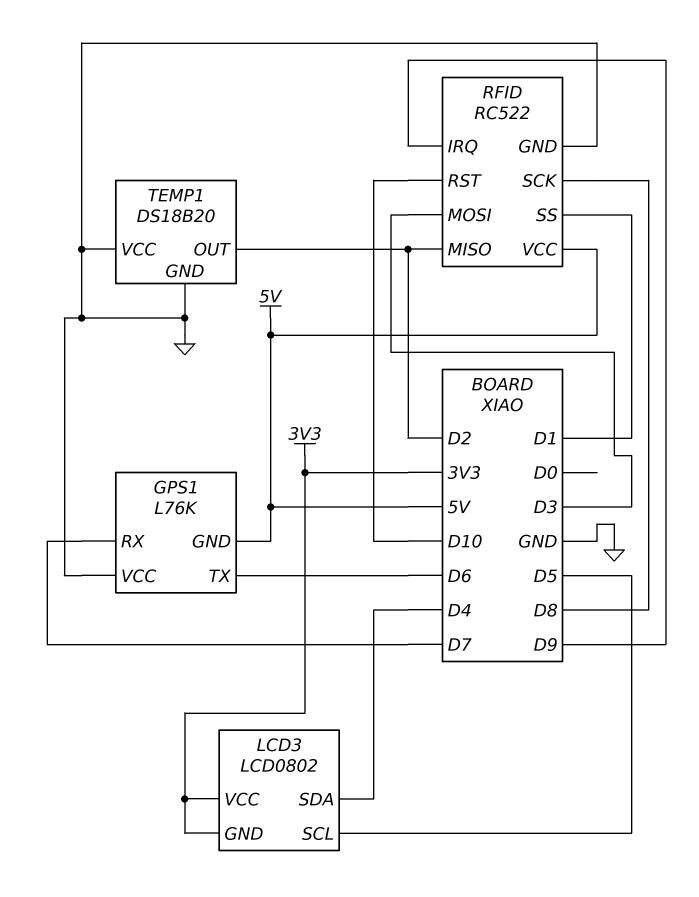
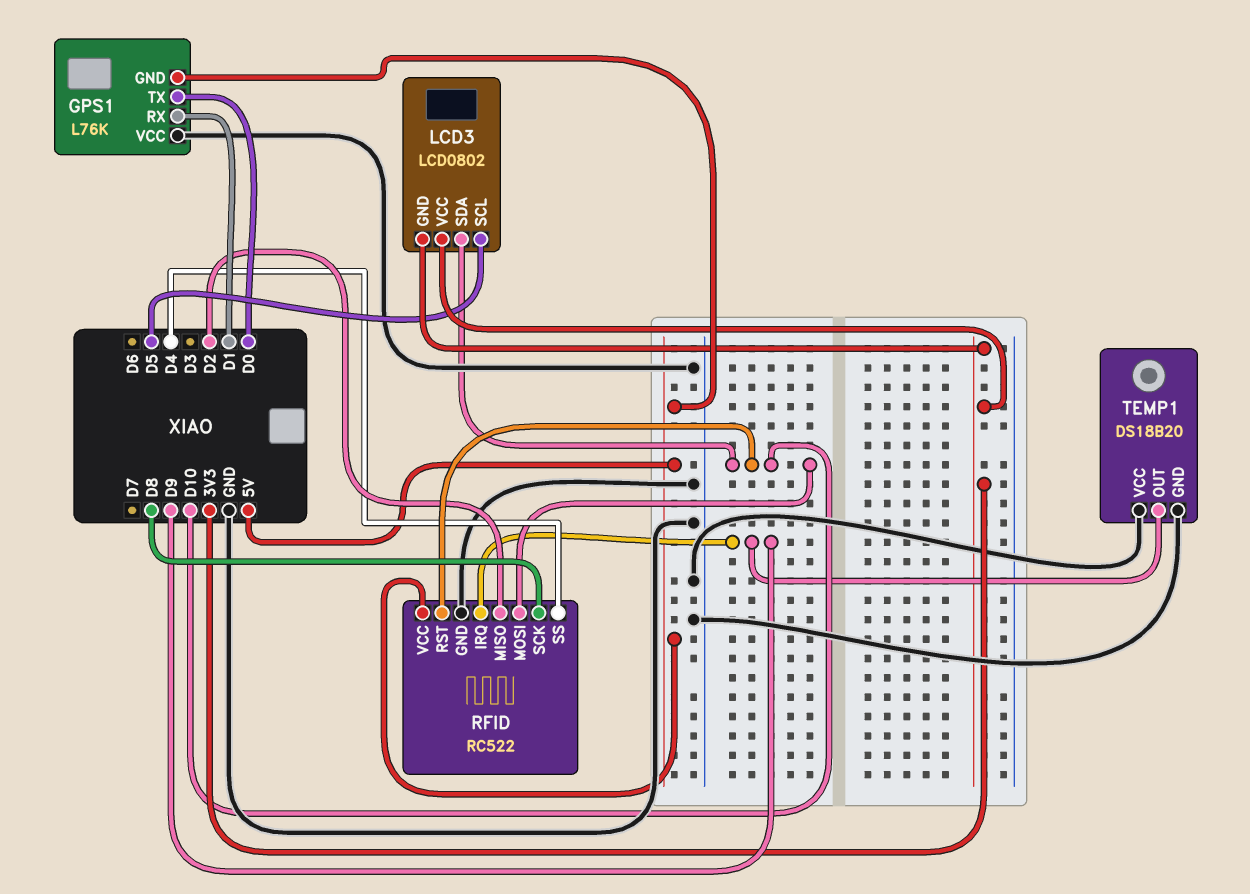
GPS1 pin RX: D7 -> D1
GPS1 pin TX: D6 -> D0
LCD3 pin SDA: D4 -> D10
RFID pin MOSI: D3 -> D10
RFID pin SS: D1 -> D4
TEMP1 pin OUT: D2 -> D9

